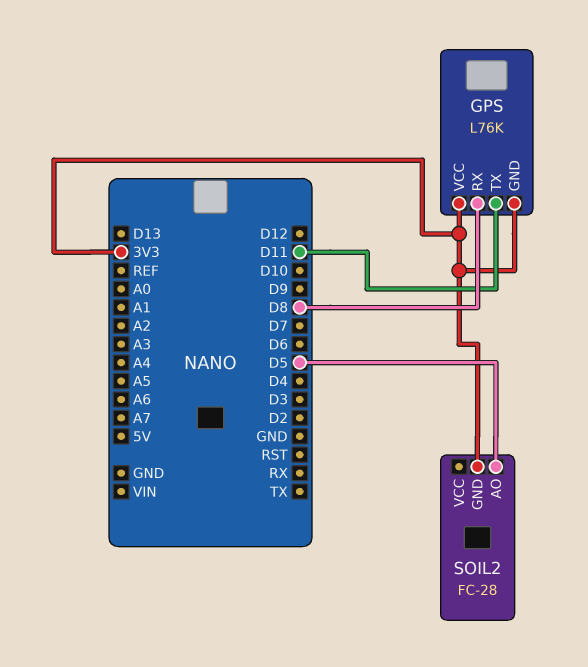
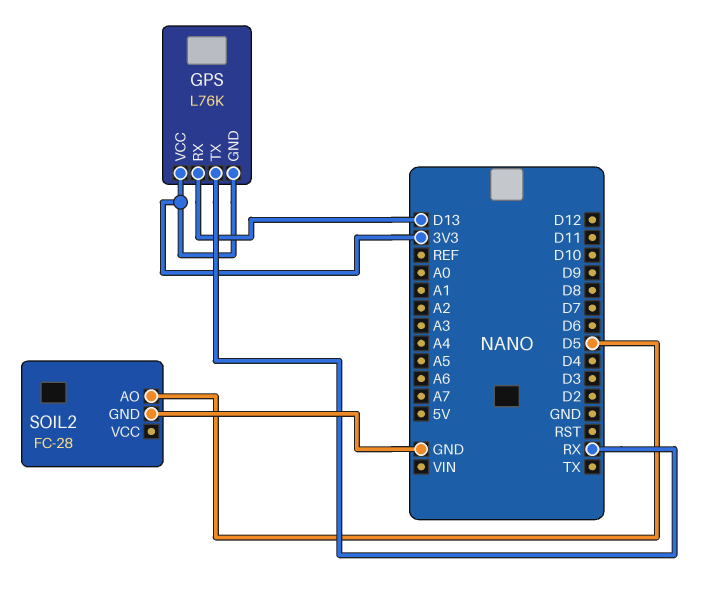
GPS pin RX: D8 -> D13
GPS pin TX: D11 -> RX
SOIL2 pin GND: 3V3 -> GND

